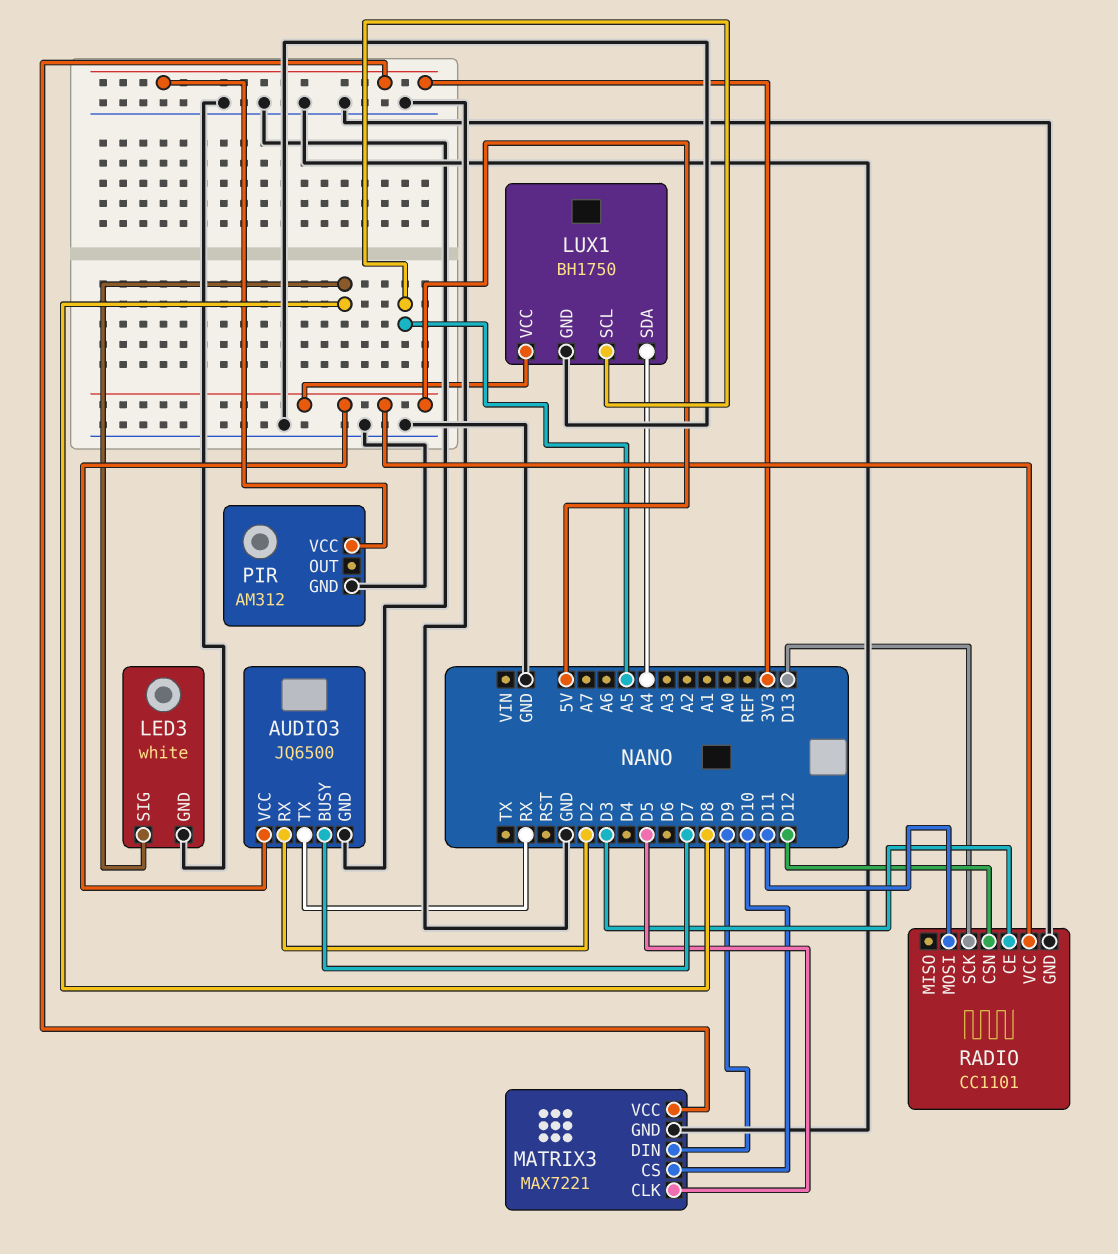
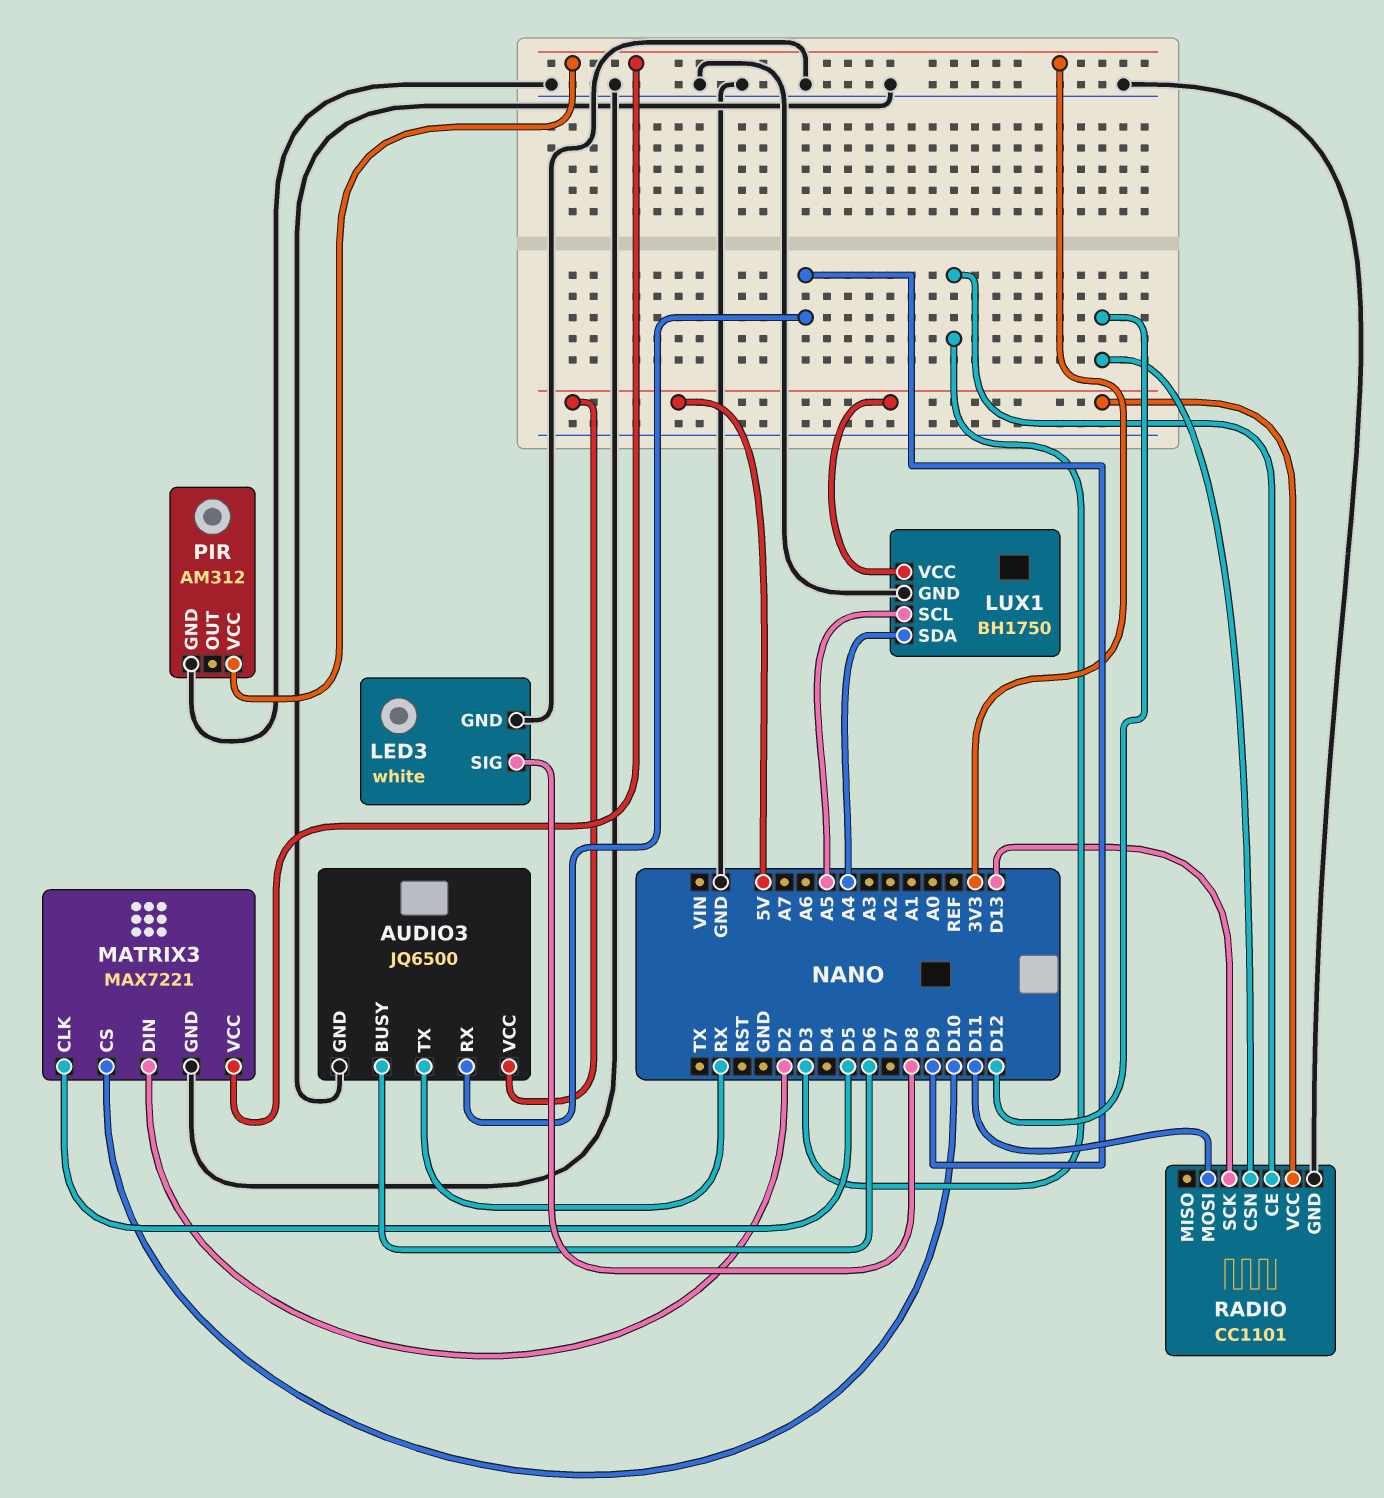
AUDIO3 pin BUSY: D7 -> D6
AUDIO3 pin RX: D2 -> D9
MATRIX3 pin DIN: D9 -> D2

